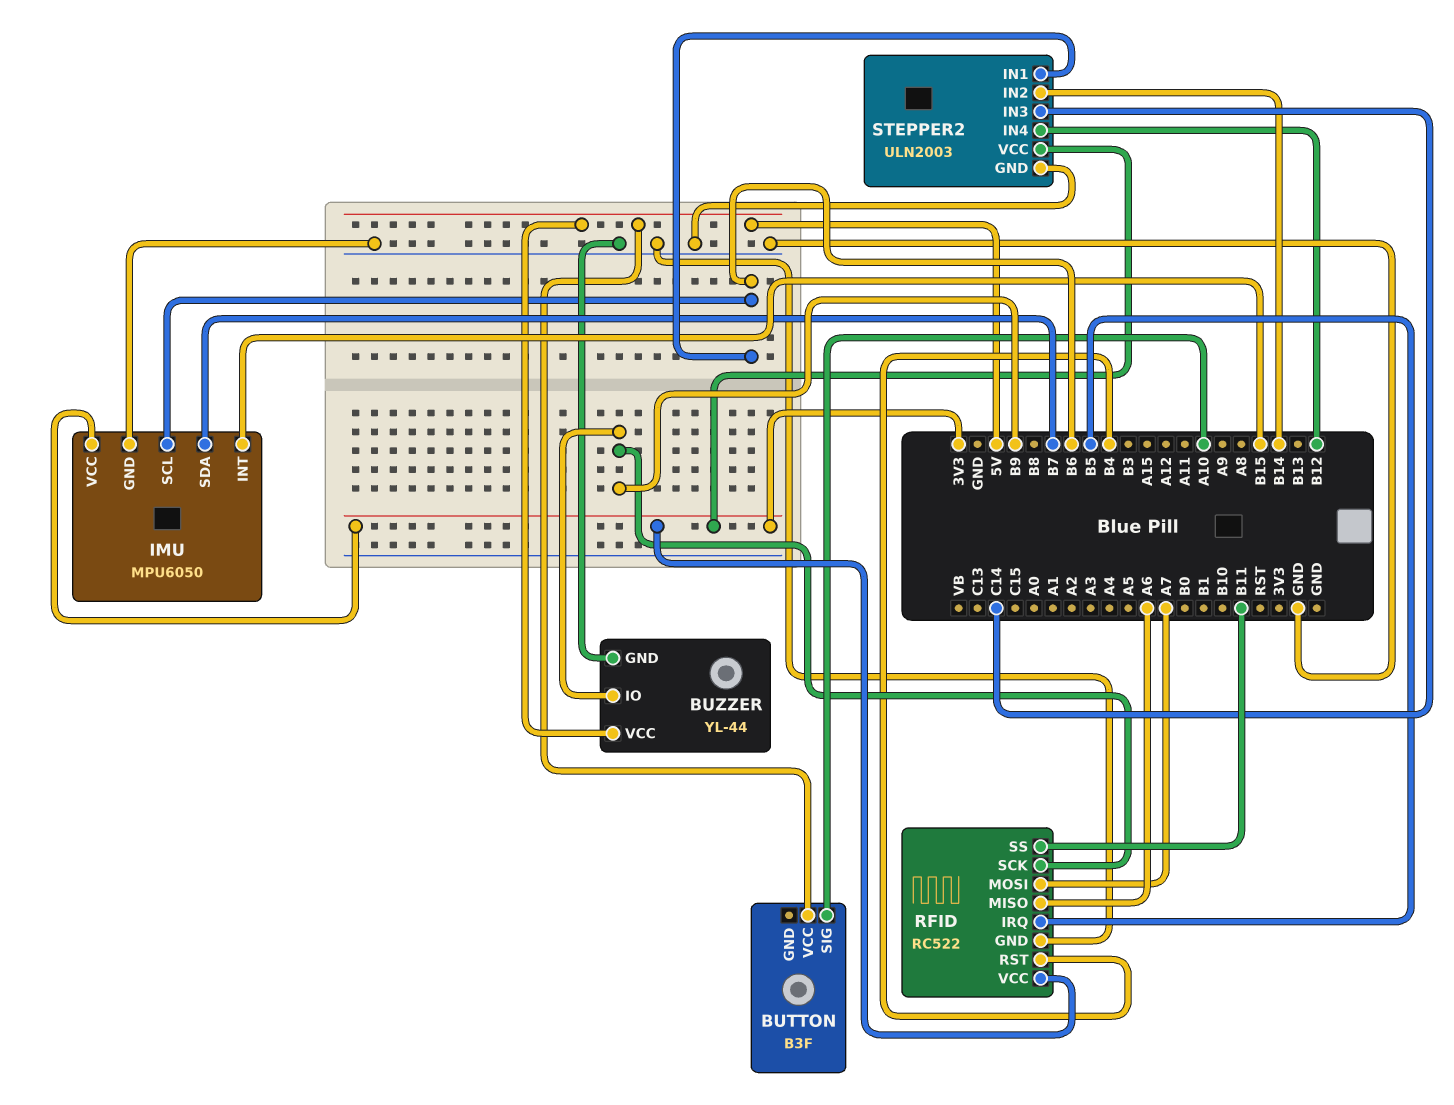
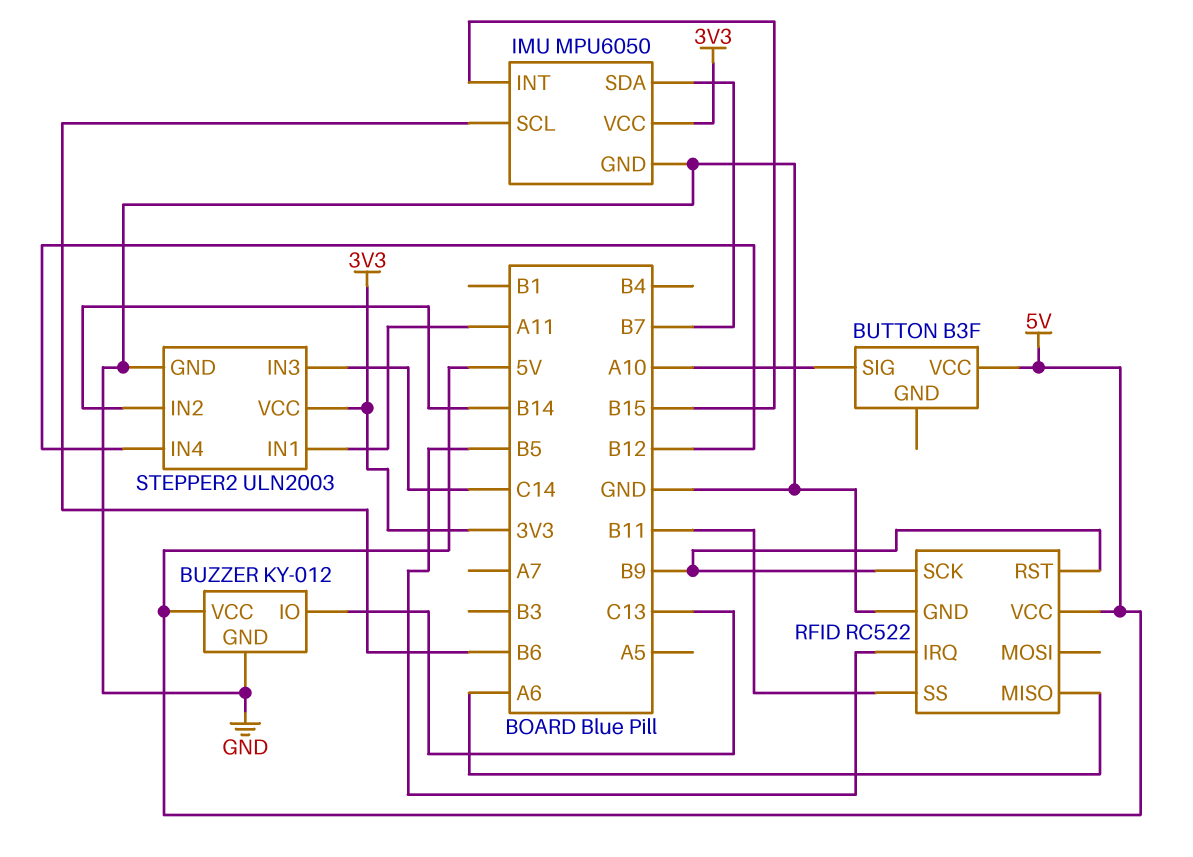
BUZZER: YL-44 -> KY-012
BUZZER pin IO: B9 -> C13
RFID pin MOSI: A7 -> none
RFID pin RST: B4 -> B9
RFID pin VCC: 3V3 -> 5V
STEPPER2 pin IN1: B6 -> A11

